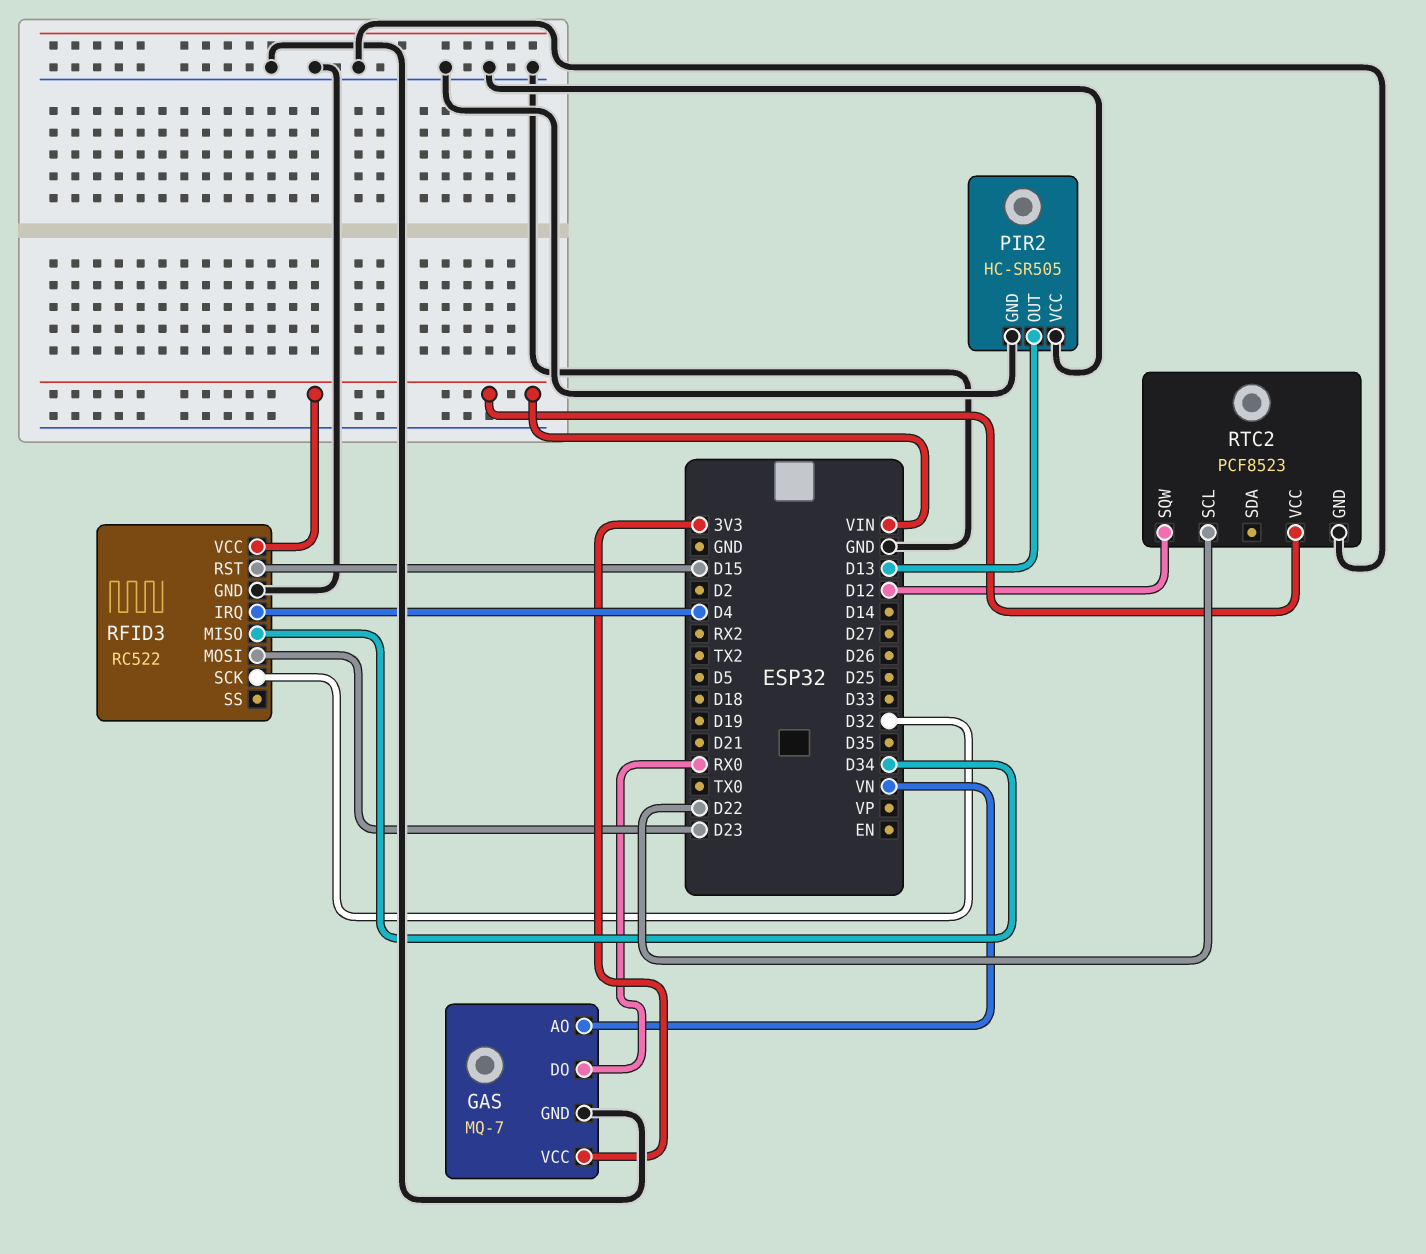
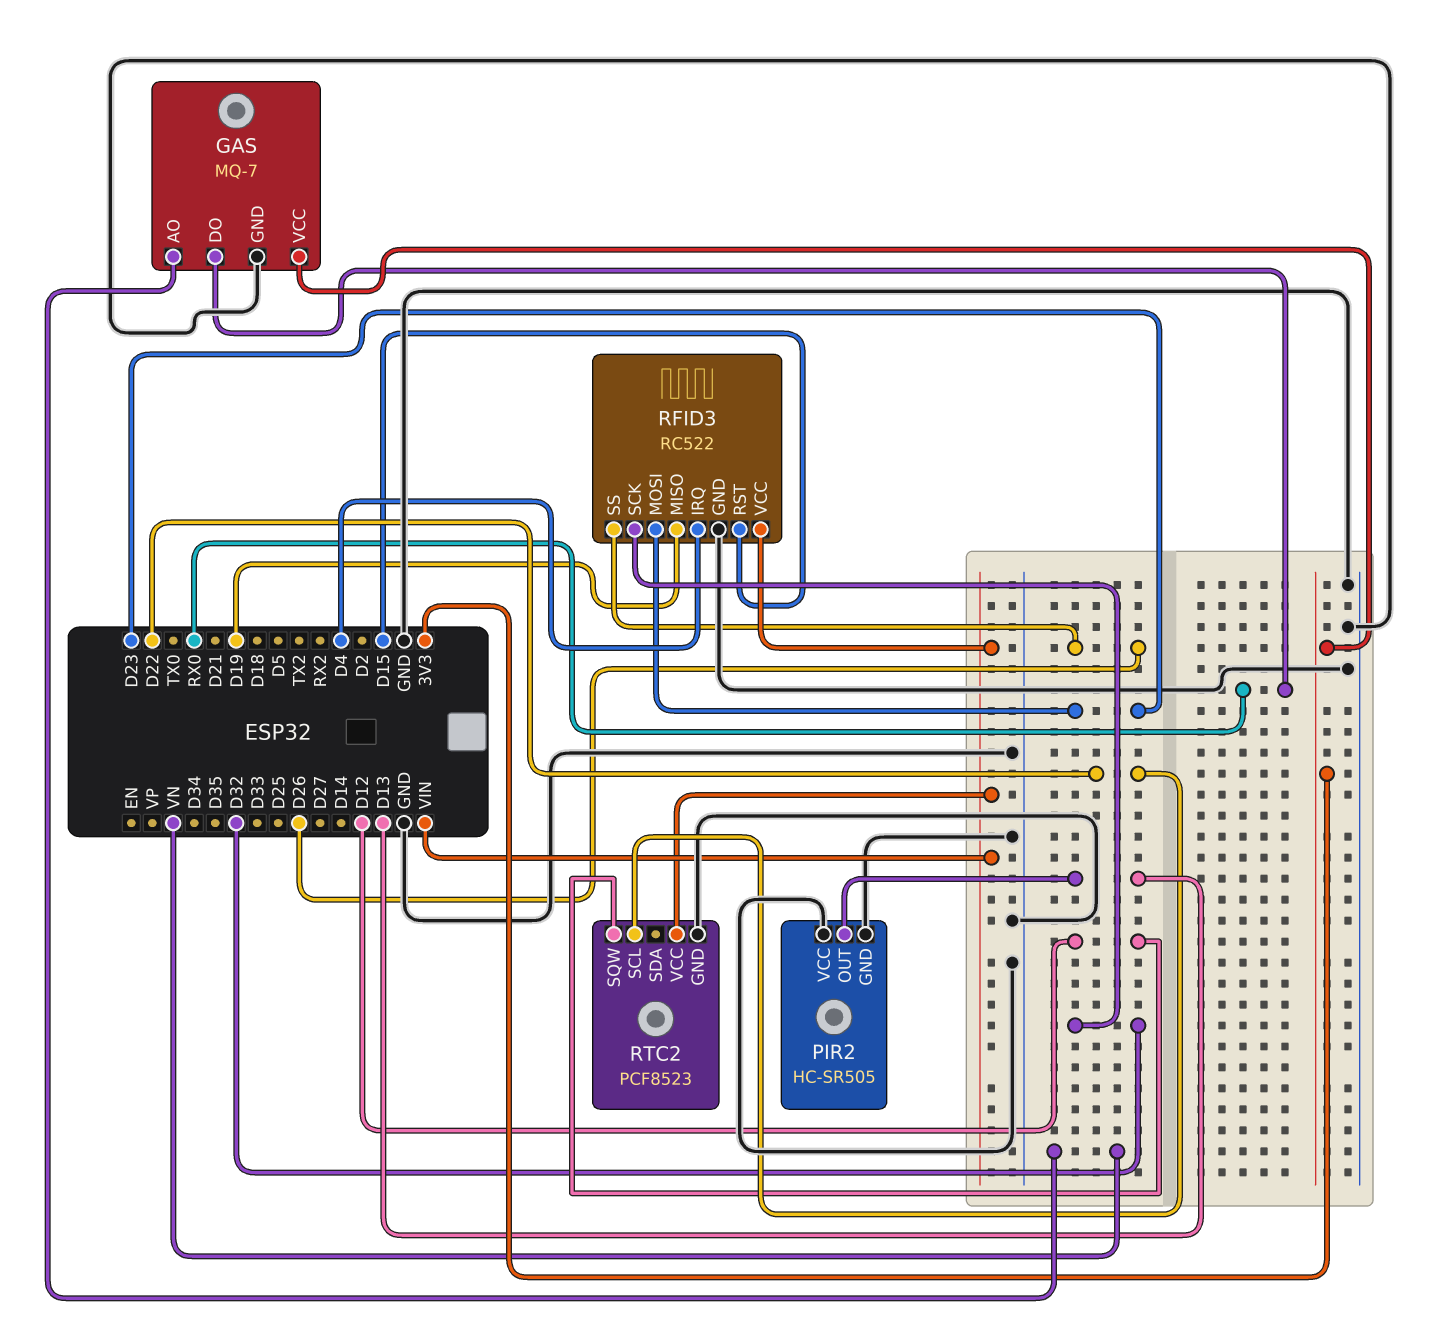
RFID3 pin MISO: D34 -> D19
RFID3 pin SS: none -> D26

